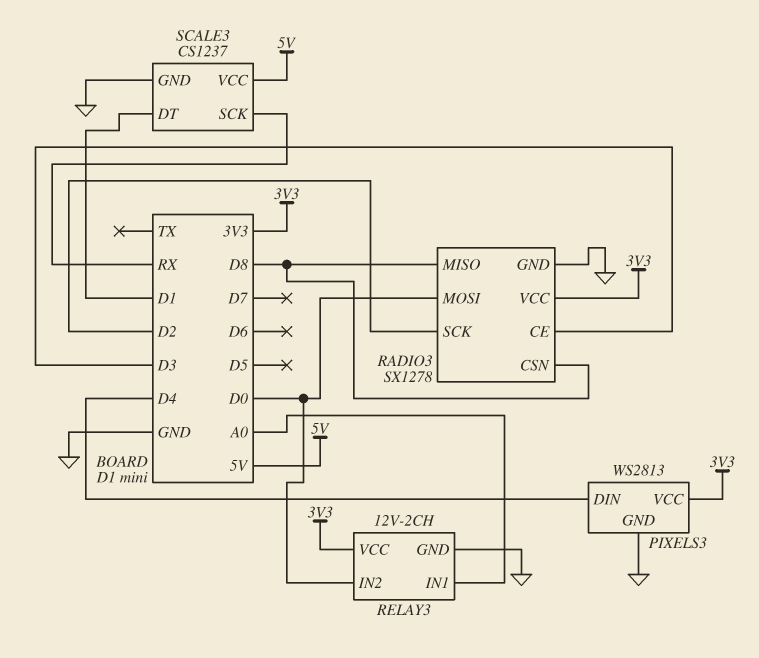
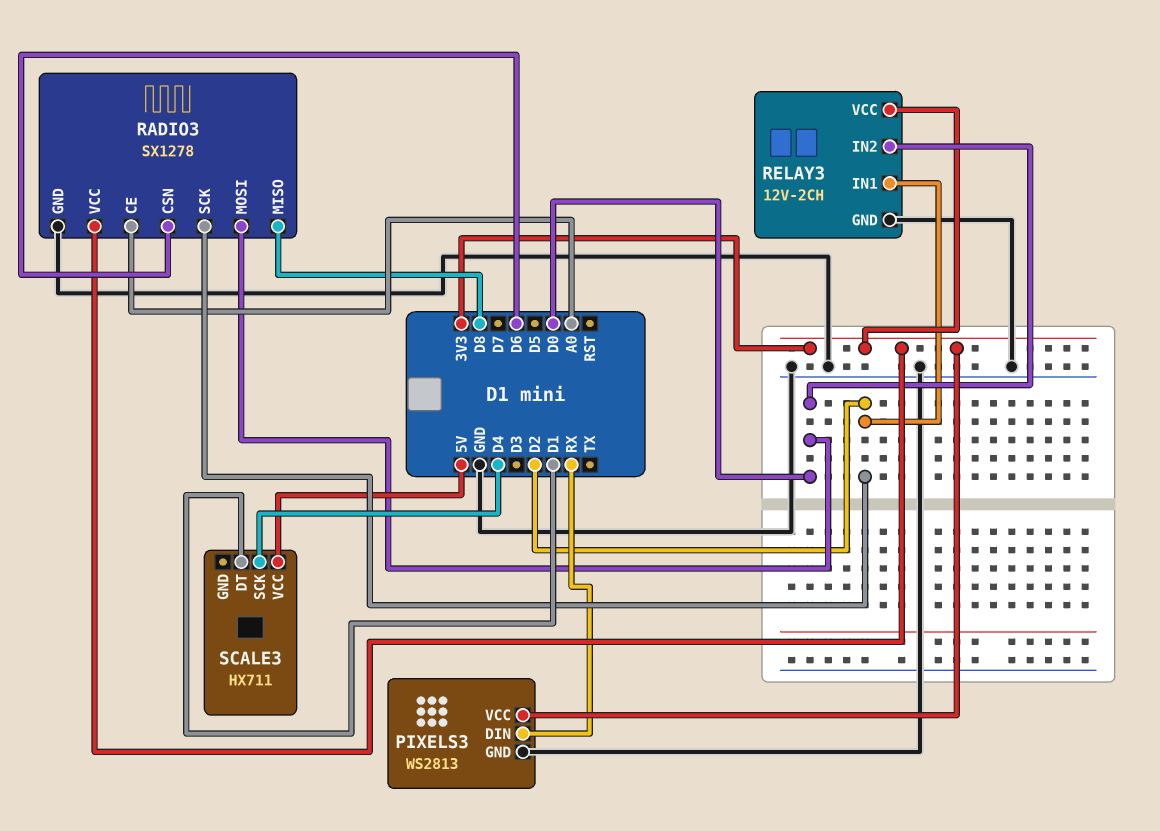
PIXELS3 pin DIN: D4 -> RX
RADIO3 pin CE: D3 -> A0
RADIO3 pin CSN: D8 -> D6
RELAY3 pin IN1: A0 -> D2
SCALE3: CS1237 -> HX711
SCALE3 pin GND: GND -> none
SCALE3 pin SCK: RX -> D4

